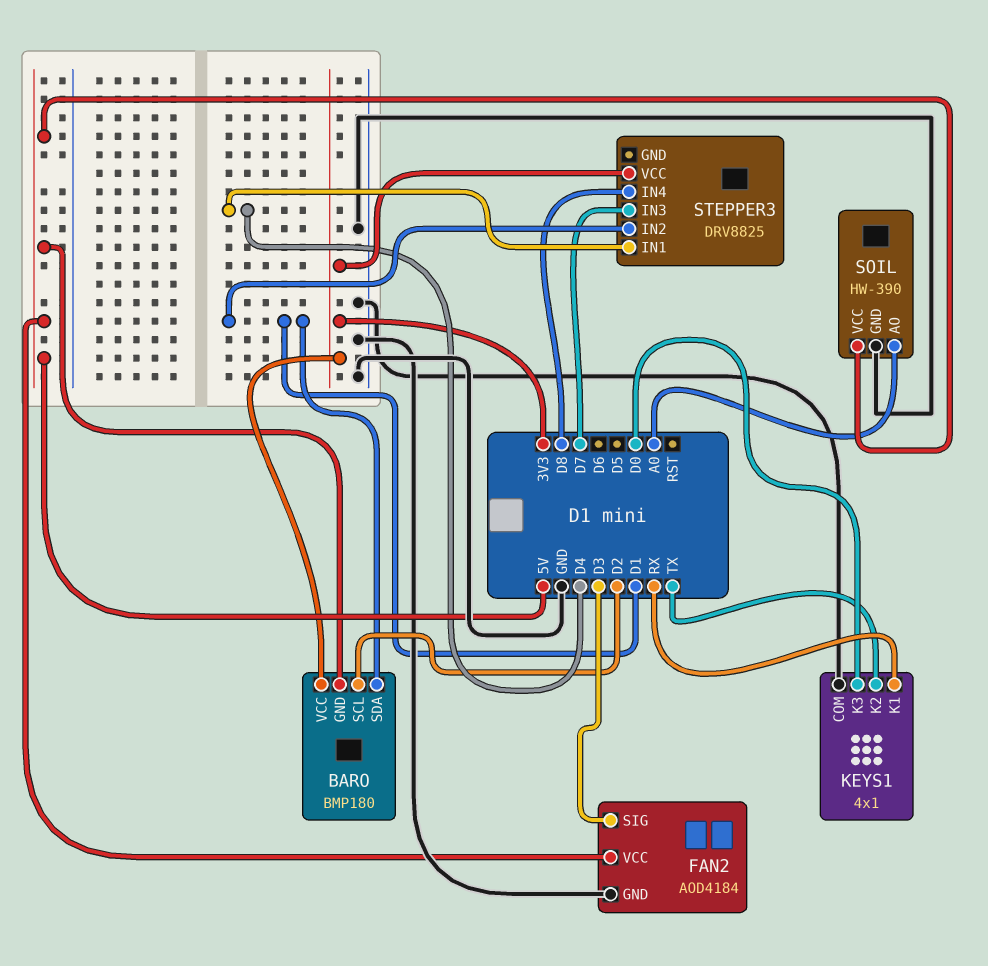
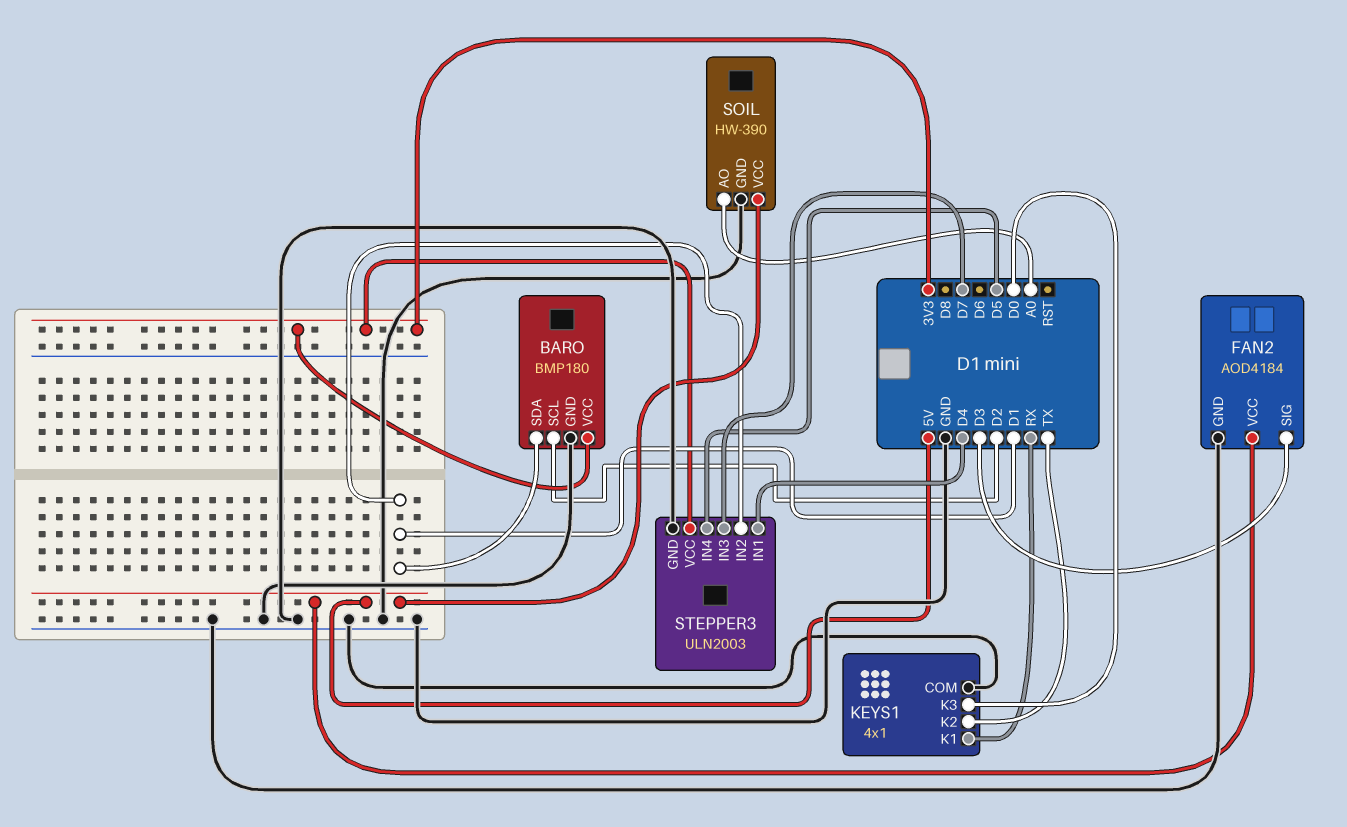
BARO pin GND: 5V -> GND
STEPPER3: DRV8825 -> ULN2003
STEPPER3 pin GND: none -> GND
STEPPER3 pin IN4: D8 -> D5

